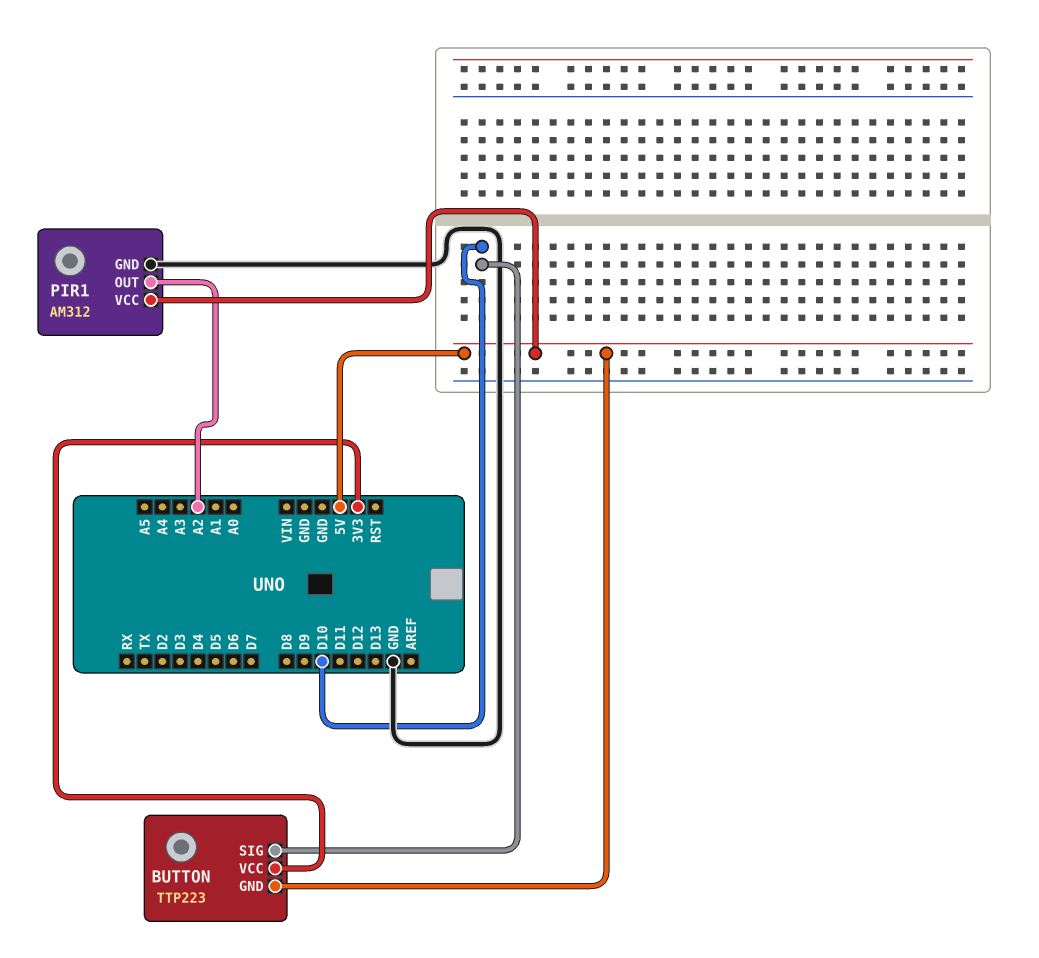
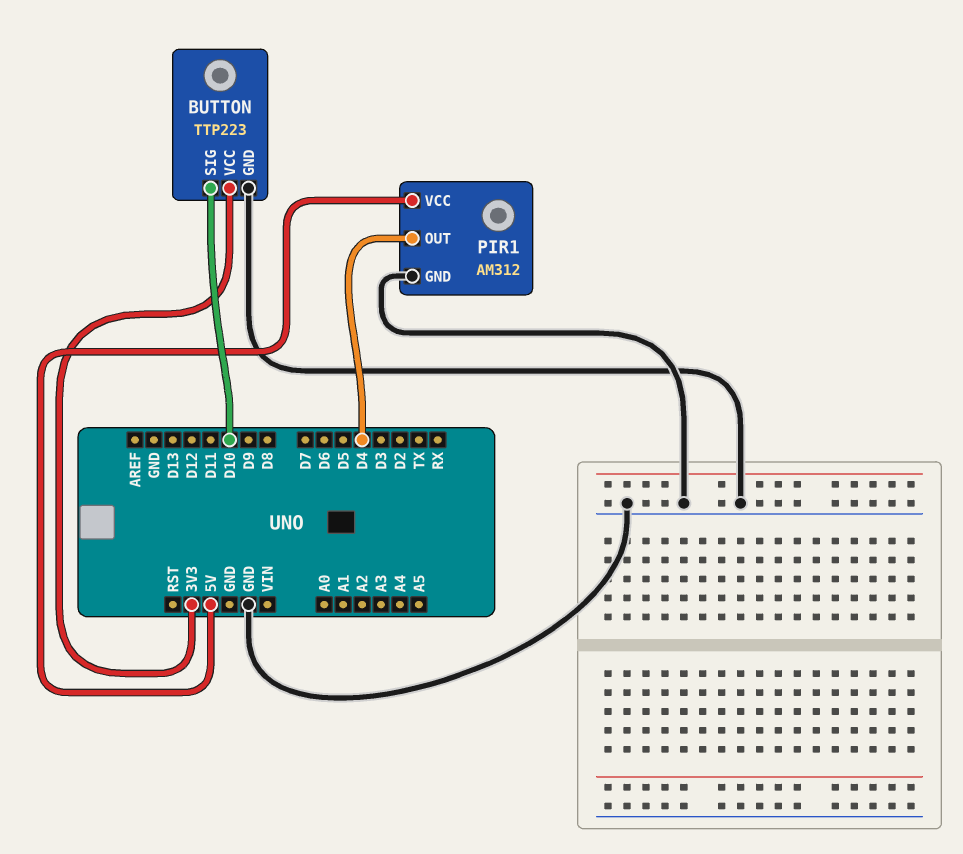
BUTTON pin GND: 5V -> GND
PIR1 pin OUT: A2 -> D4

